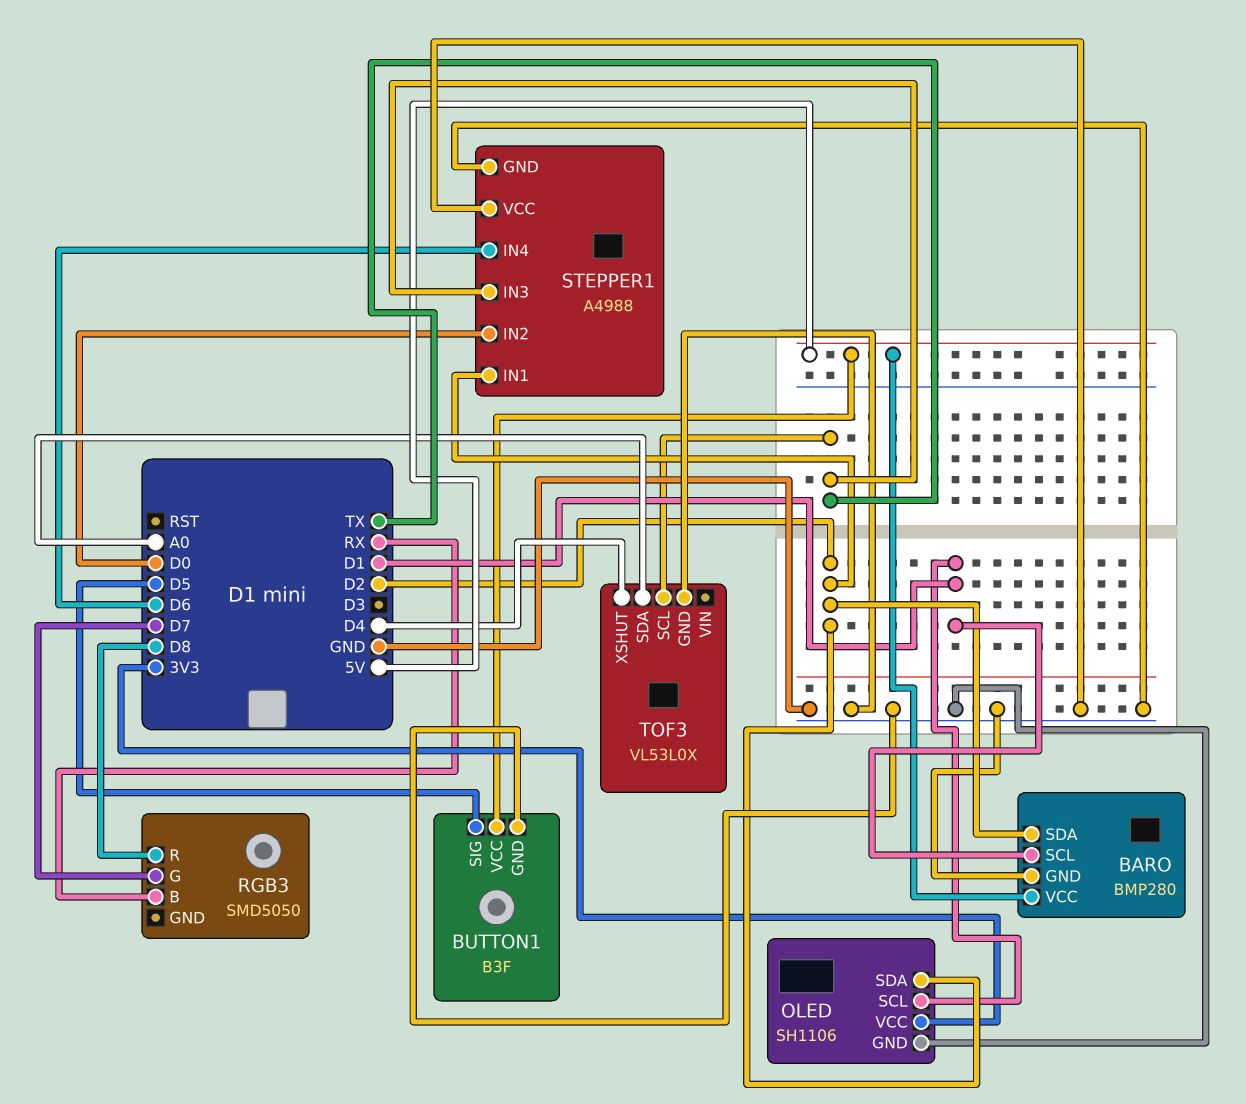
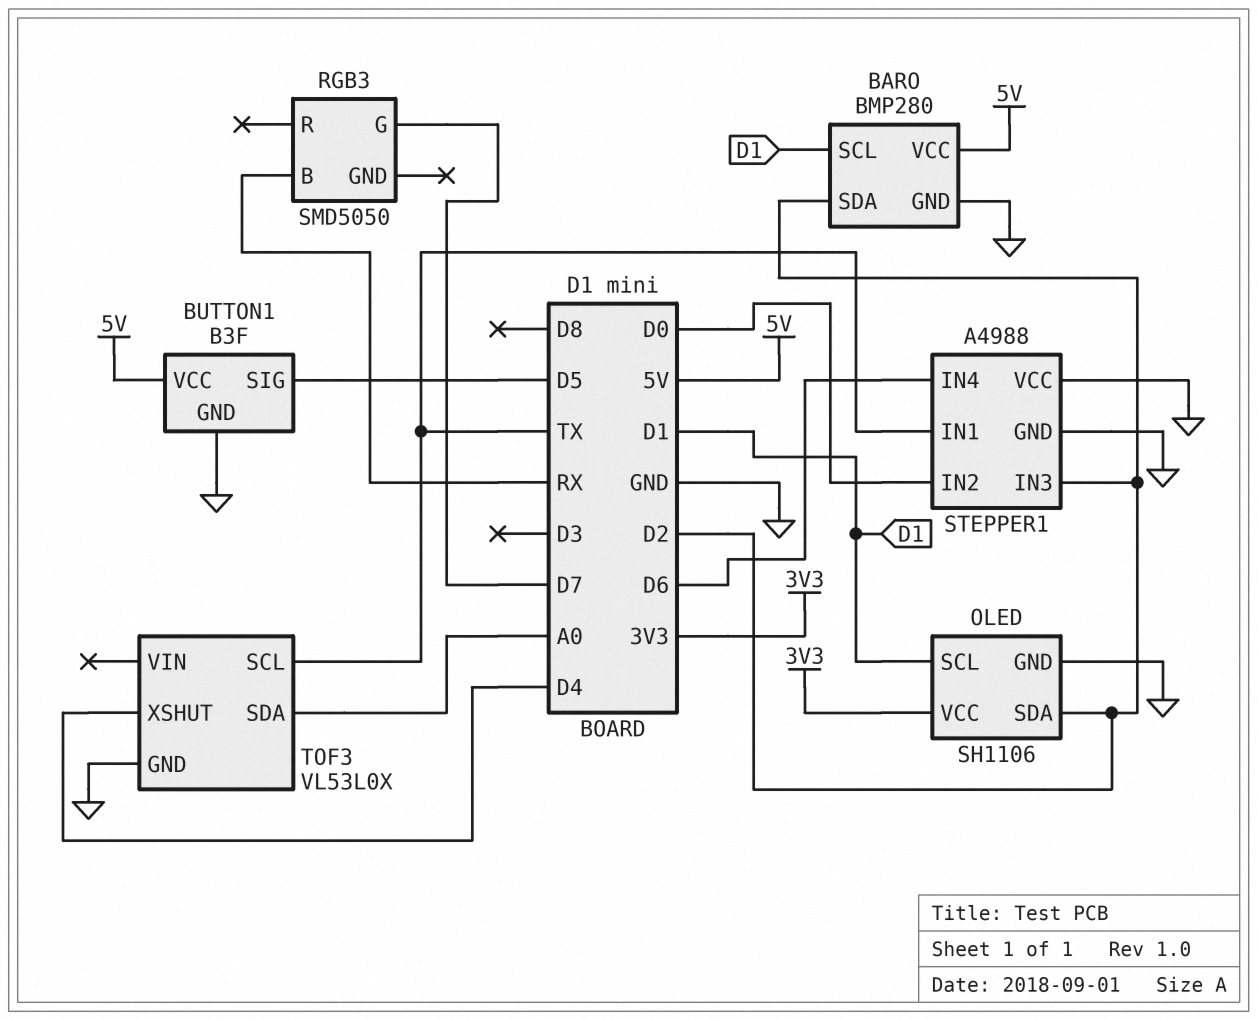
RGB3 pin R: D8 -> none
STEPPER1 pin IN1: D2 -> TX
STEPPER1 pin IN3: TX -> D2

